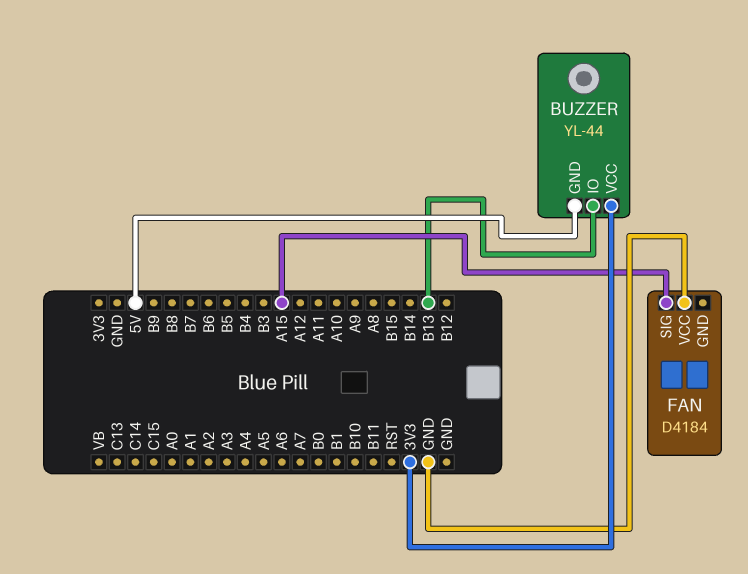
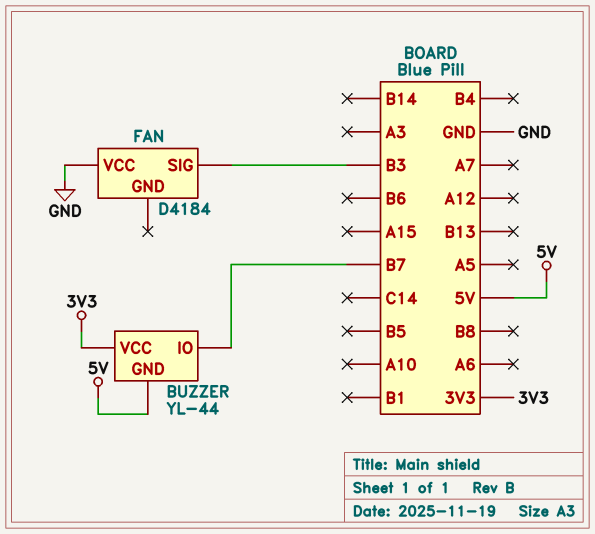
BUZZER pin IO: B13 -> B7
FAN pin SIG: A15 -> B3

